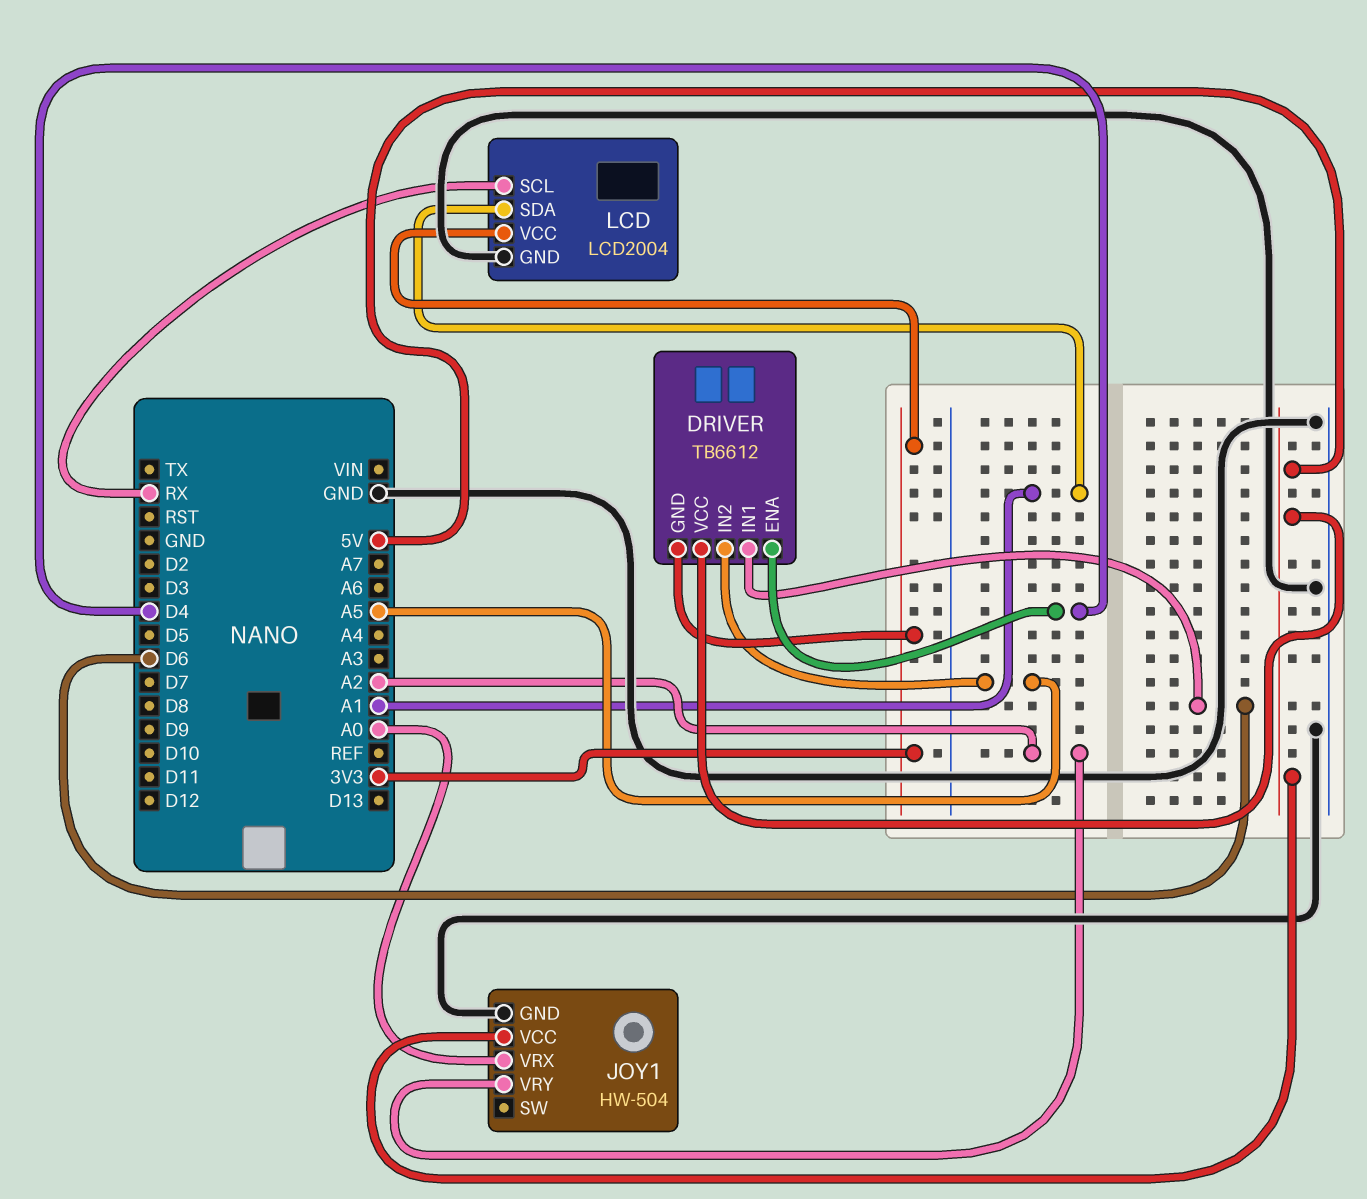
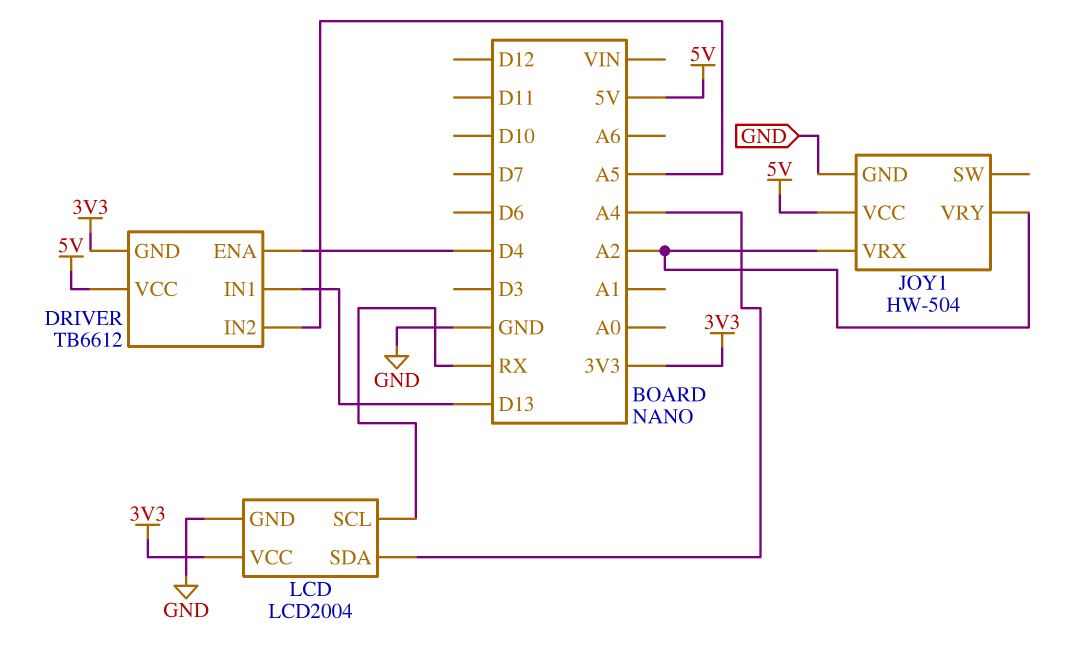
DRIVER pin IN1: D6 -> D13
JOY1 pin VRX: A0 -> A2
LCD pin SDA: A1 -> A4

